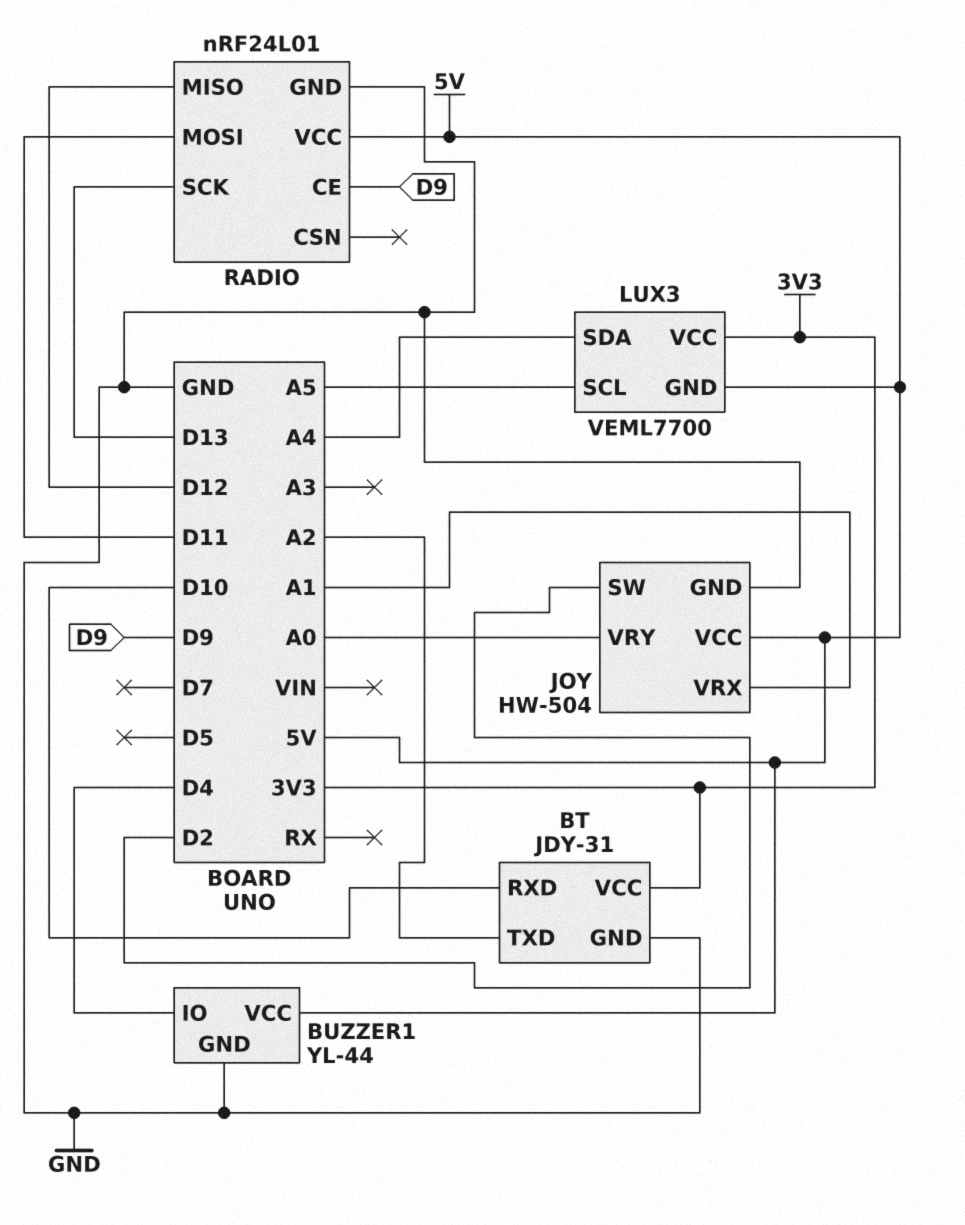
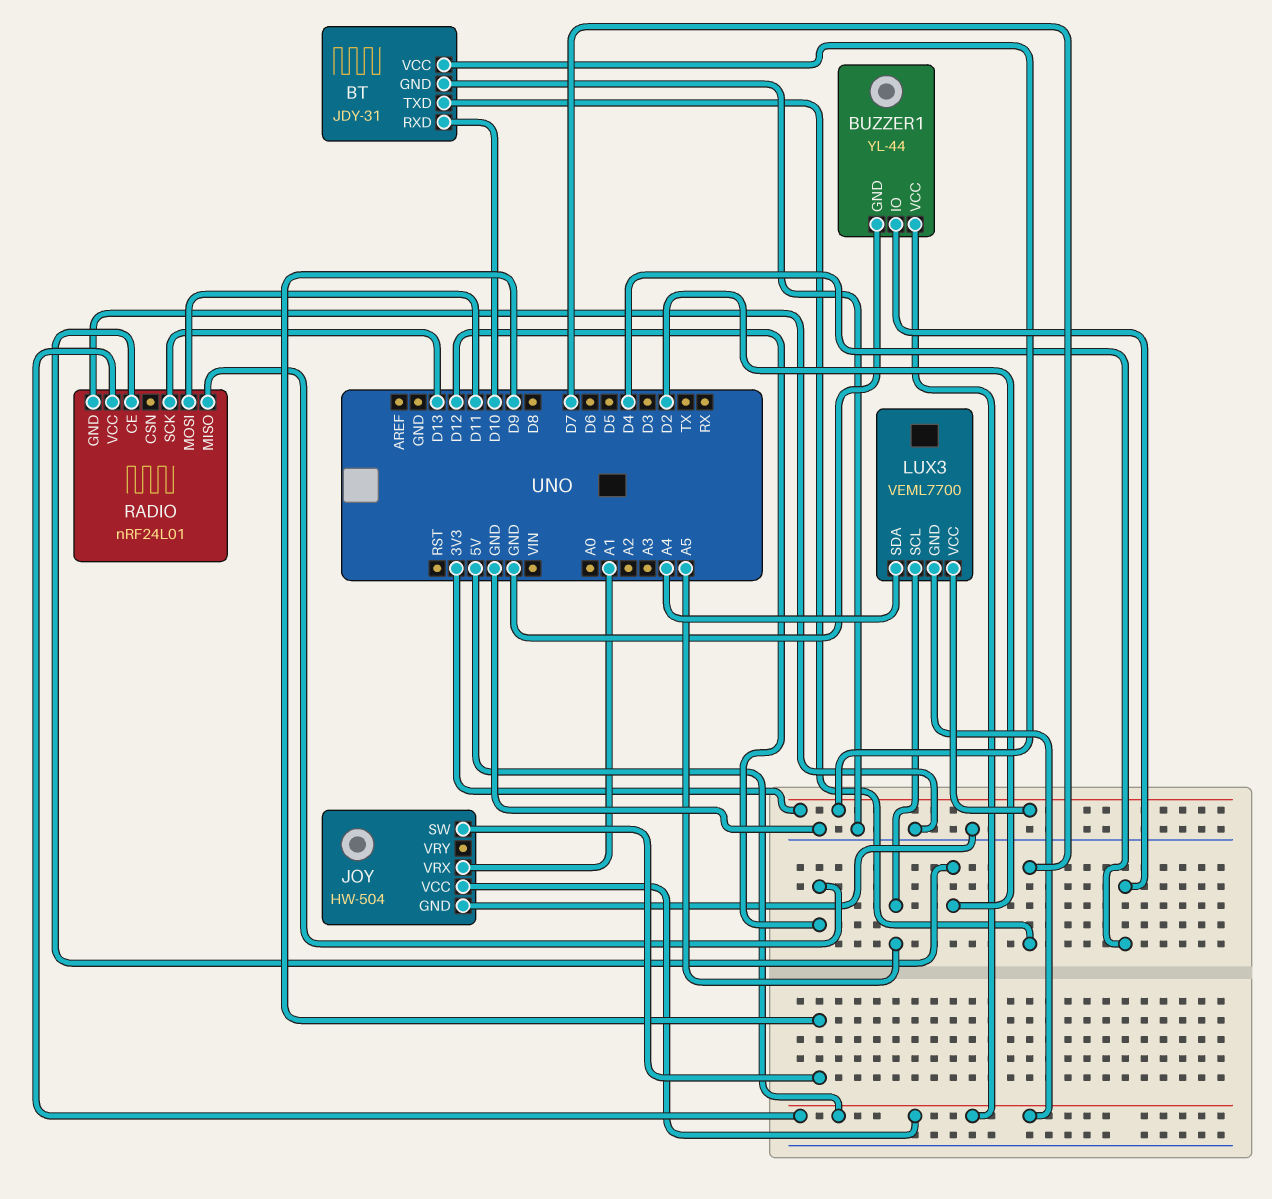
BT pin TXD: A2 -> D7
JOY pin SW: D2 -> D9
JOY pin VRY: A0 -> none
RADIO pin CE: D9 -> D2

